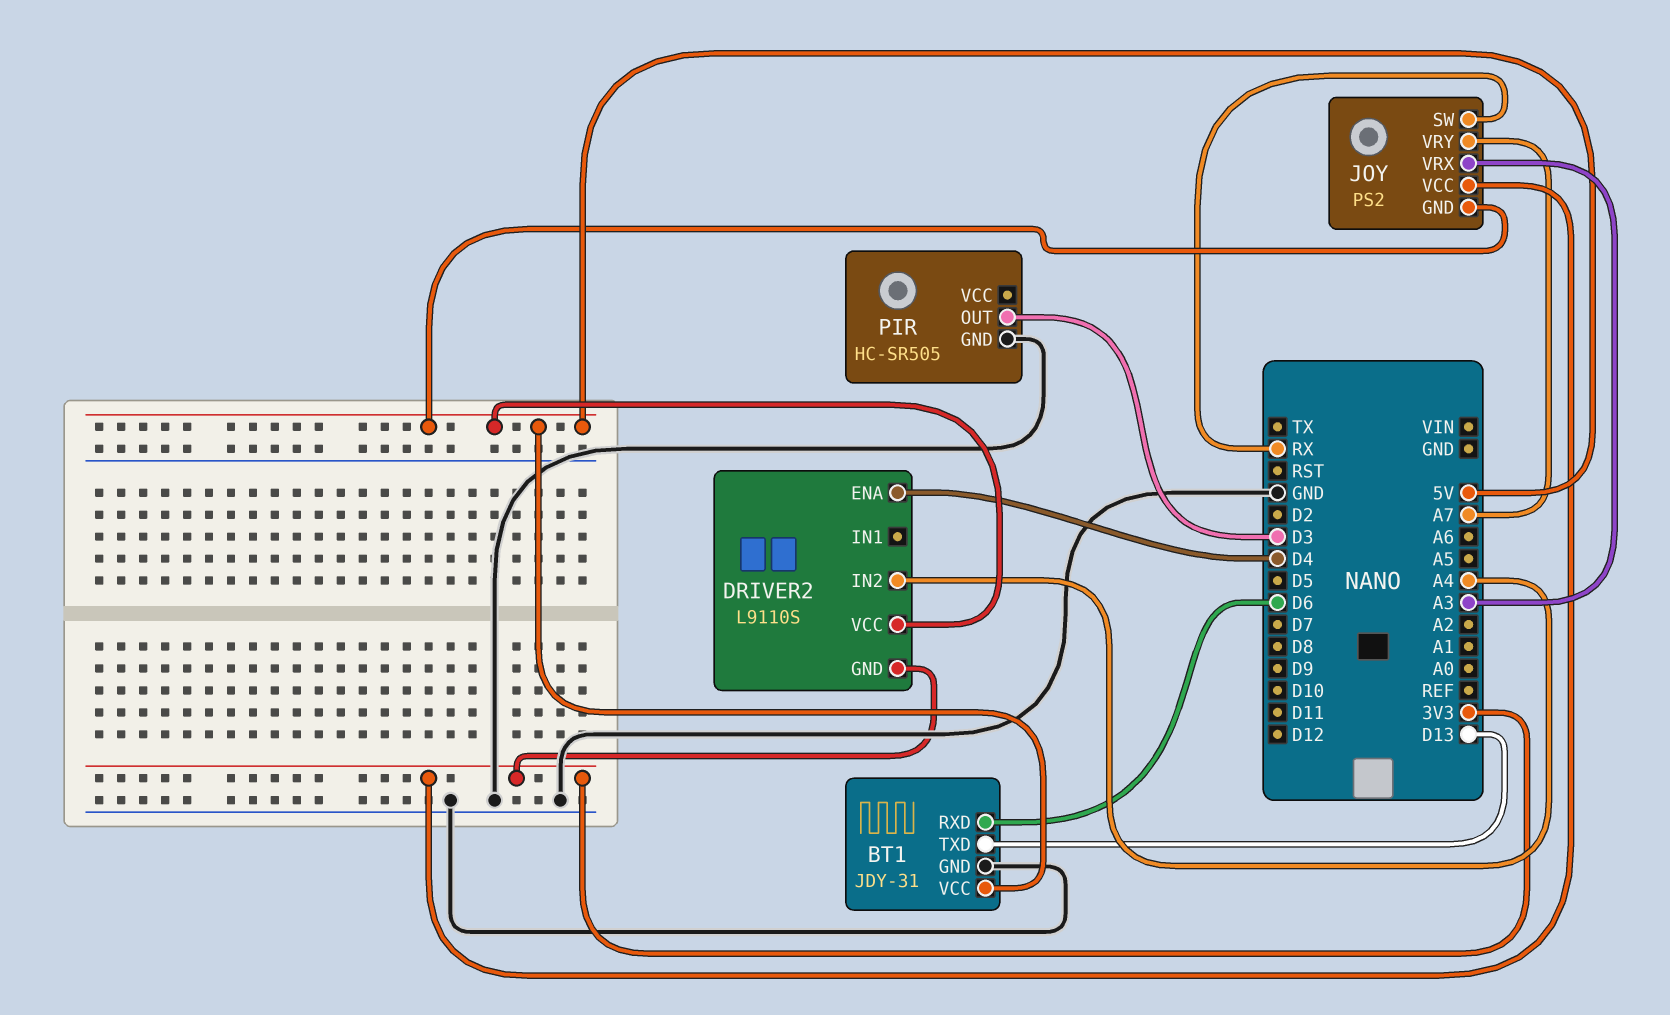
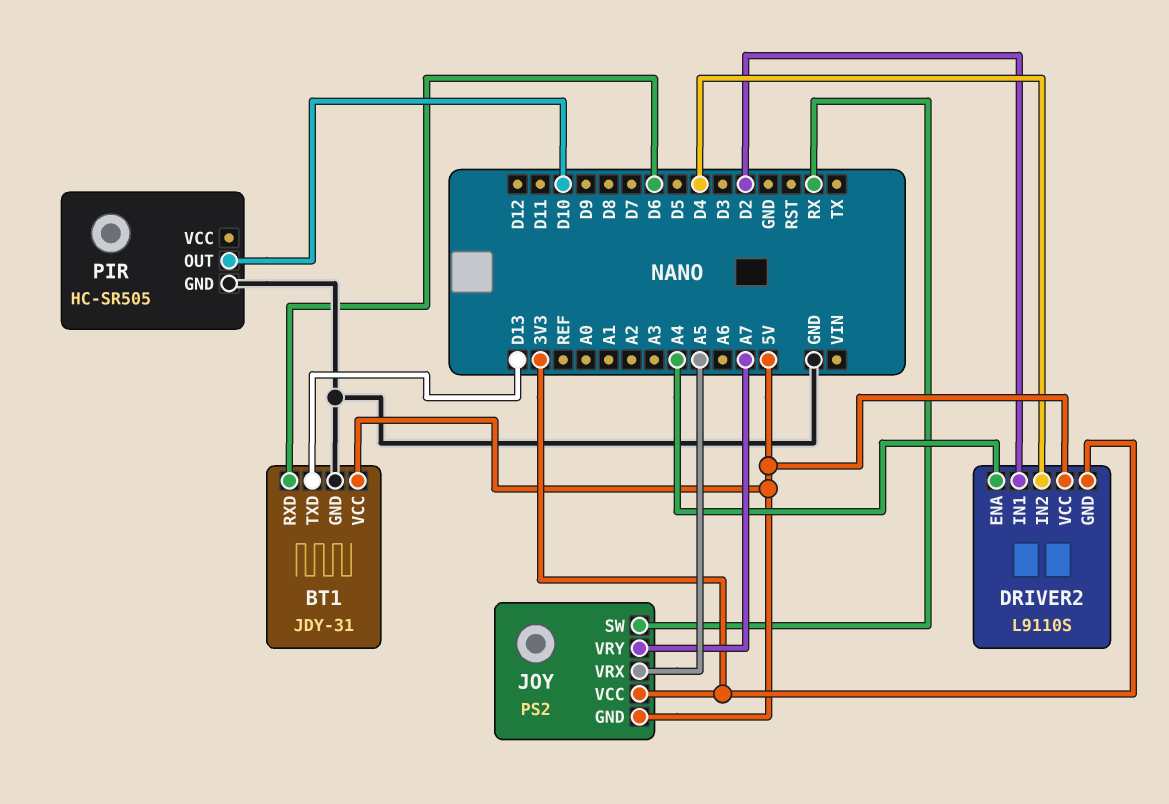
DRIVER2 pin ENA: D4 -> A4
DRIVER2 pin IN1: none -> D2
DRIVER2 pin IN2: A4 -> D4
JOY pin VRX: A3 -> A5
PIR pin OUT: D3 -> D10

